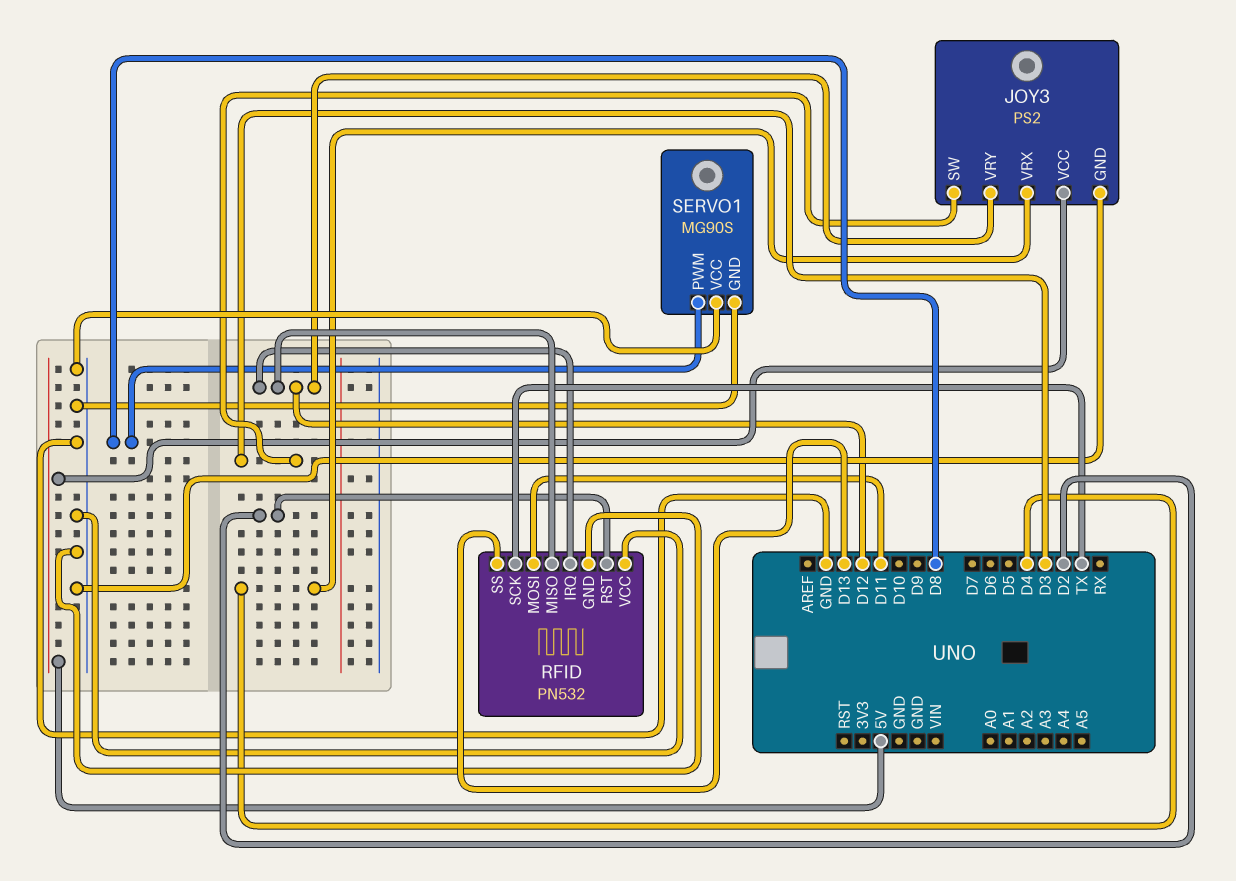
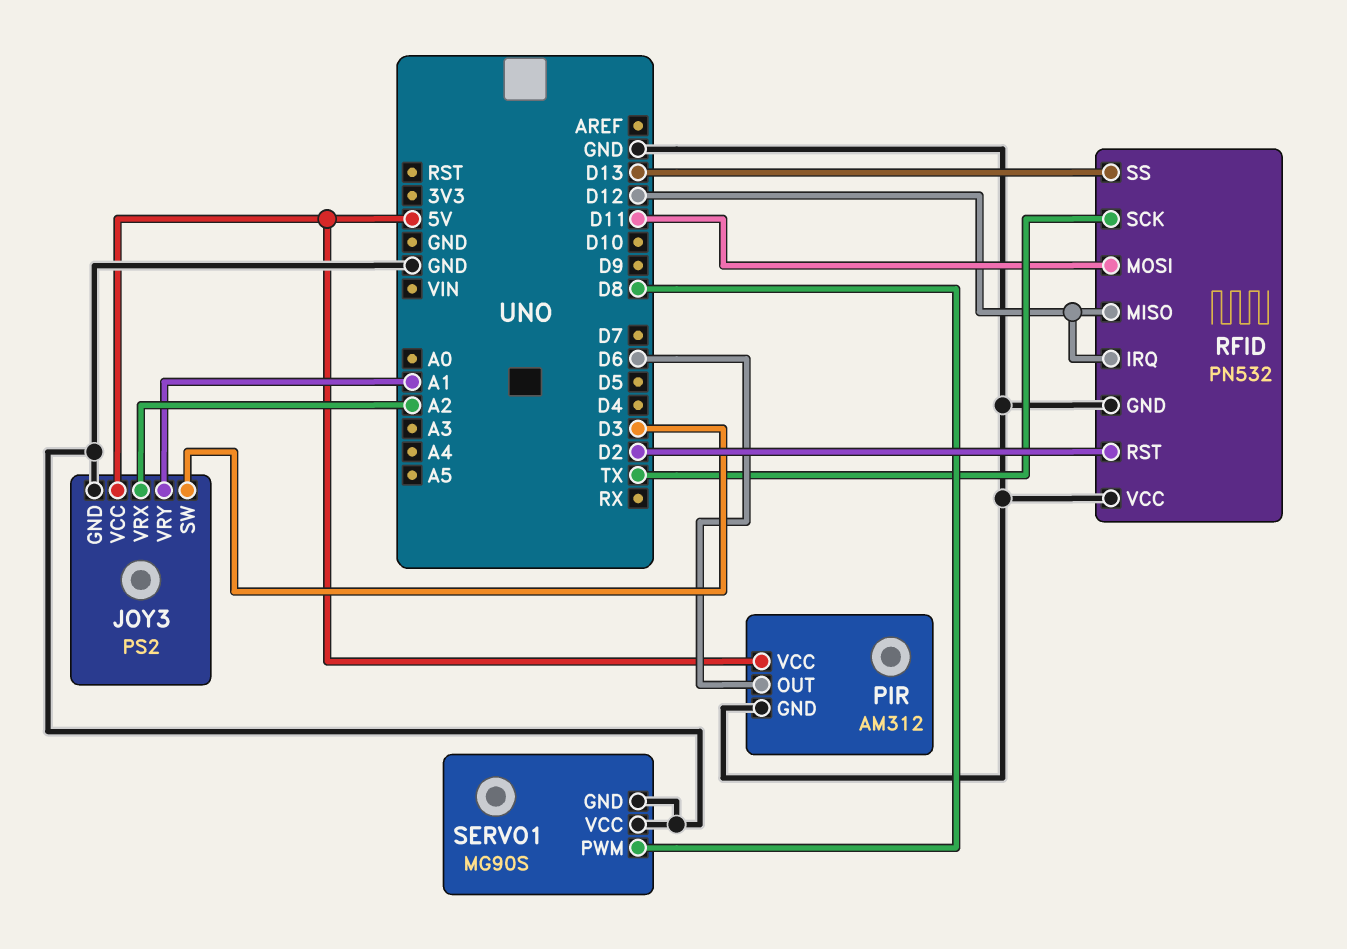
JOY3 pin VRX: D4 -> A2
JOY3 pin VRY: D12 -> A1
PIR: none -> AM312
PIR pin GND: none -> GND
PIR pin OUT: none -> D6
PIR pin VCC: none -> 5V

